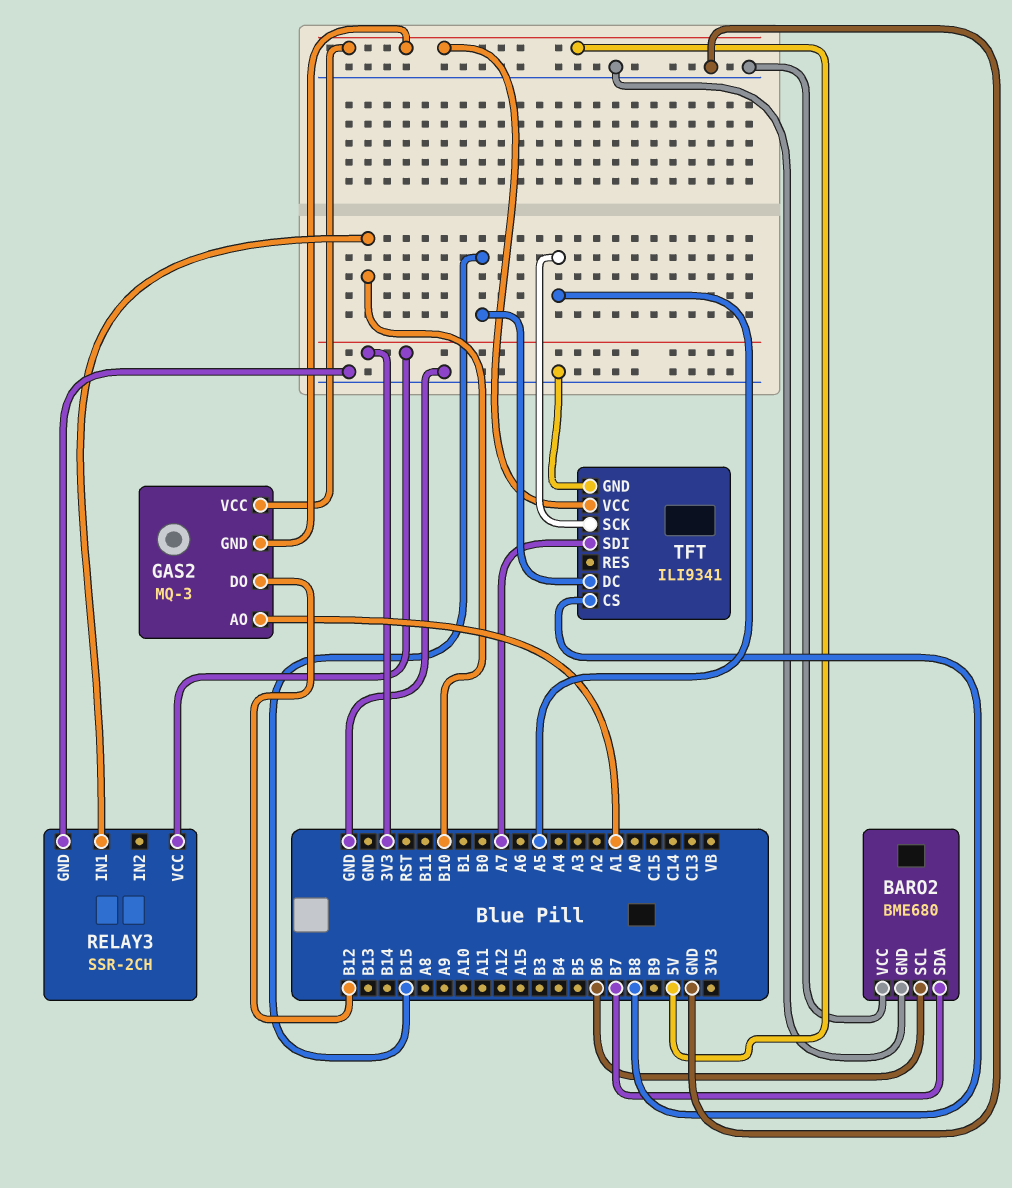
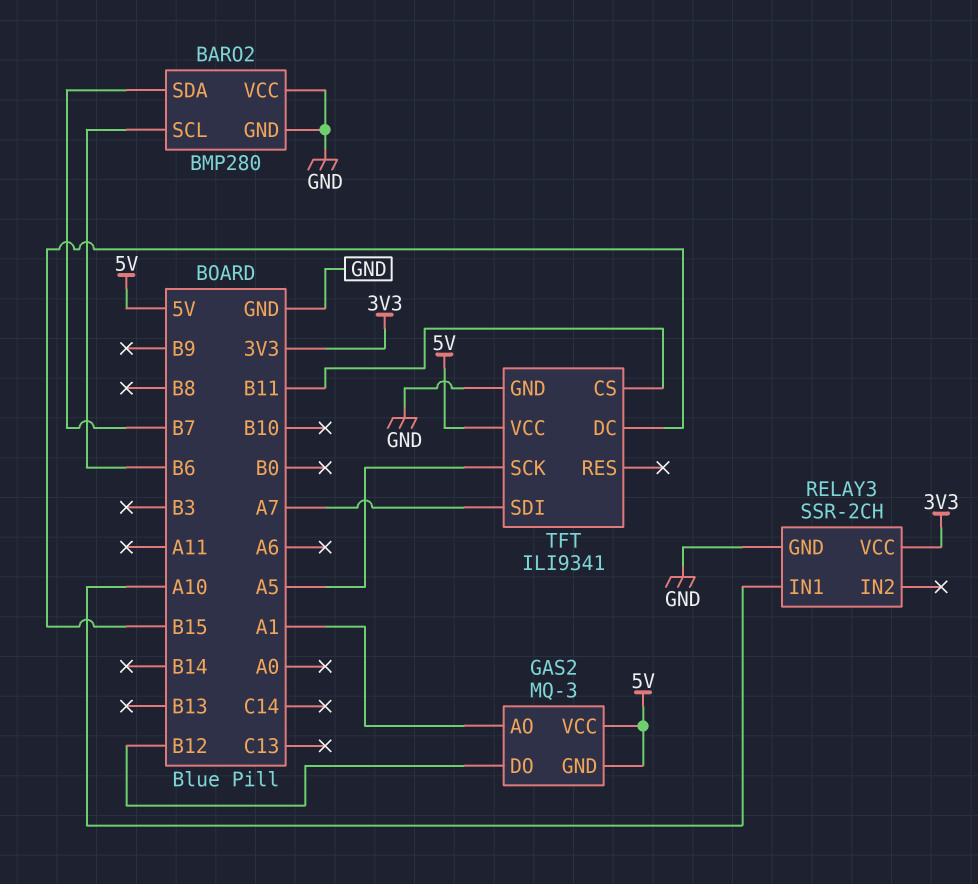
BARO2: BME680 -> BMP280
RELAY3 pin IN1: B10 -> A10
TFT pin CS: B8 -> B11

